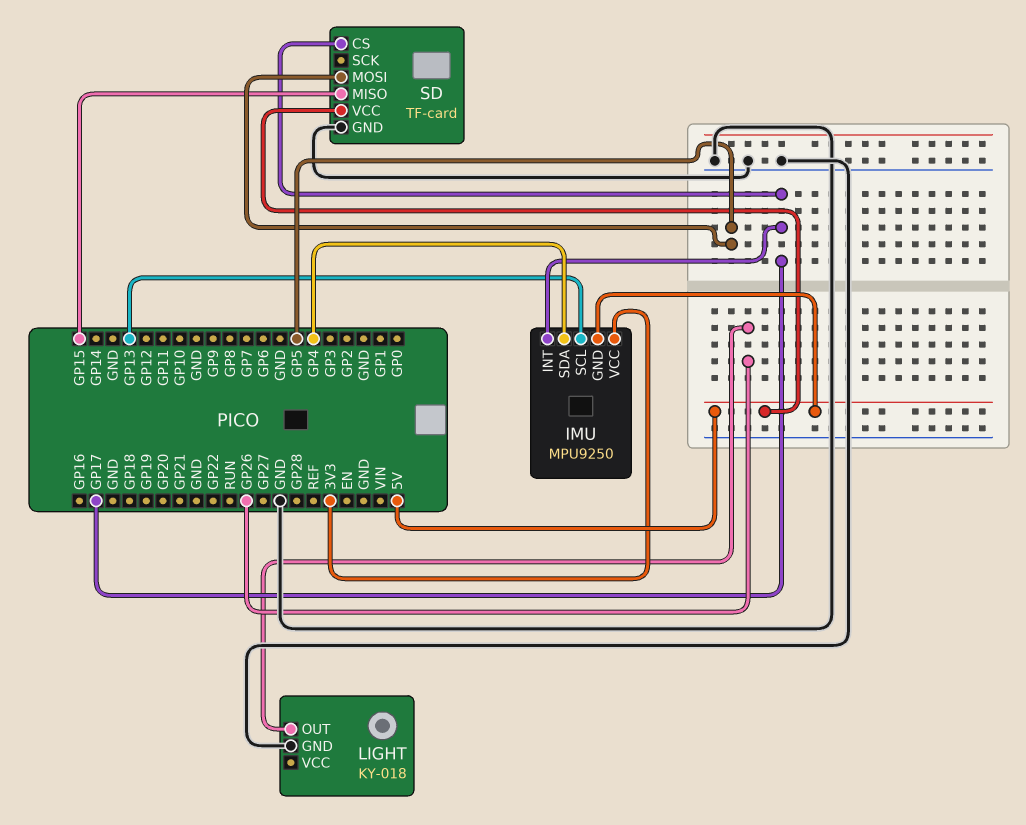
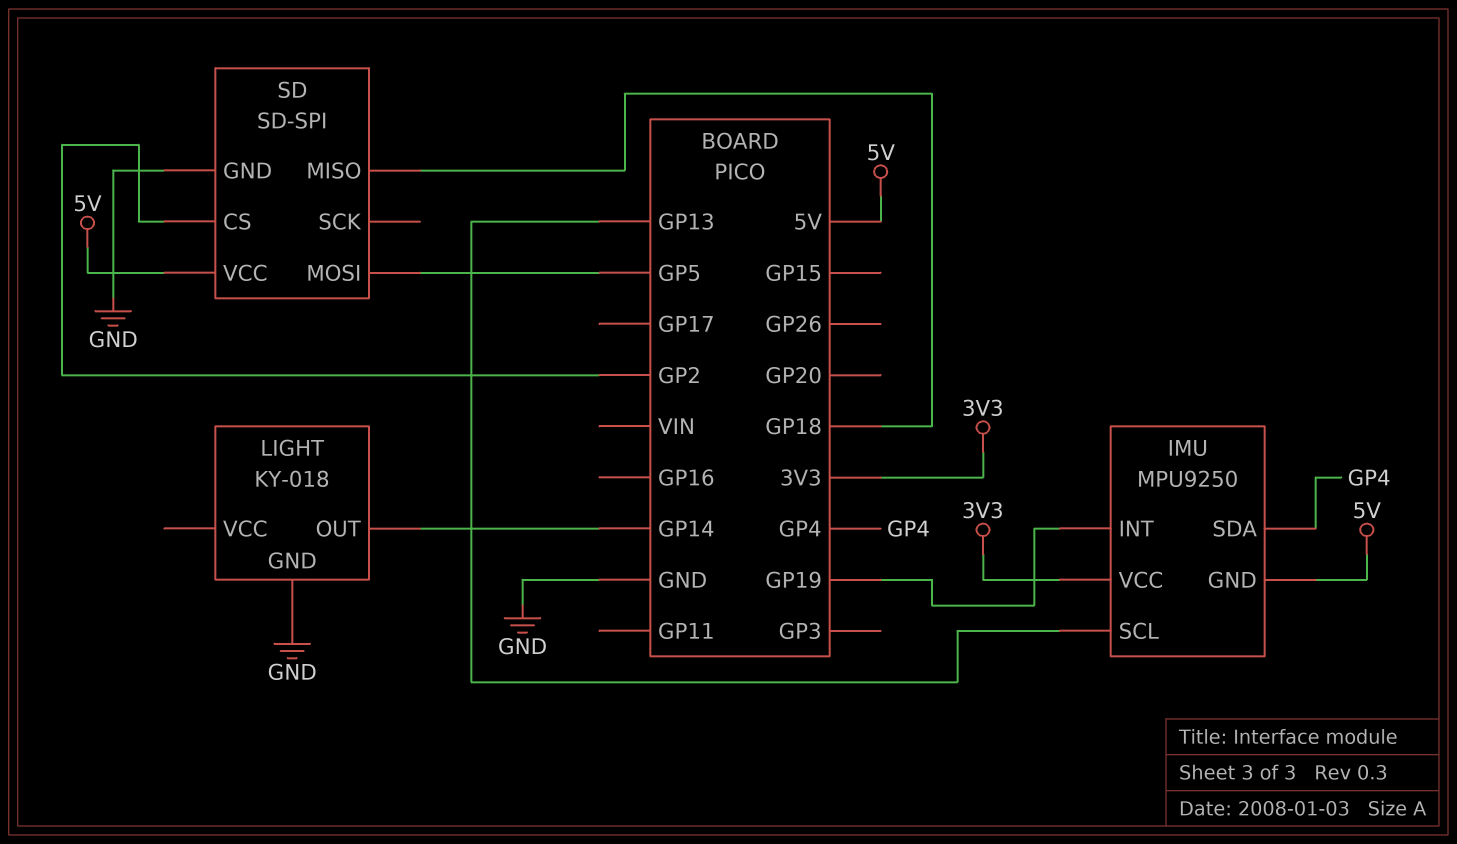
IMU pin INT: GP17 -> GP19
LIGHT pin OUT: GP26 -> GP14
SD: TF-card -> SD-SPI
SD pin CS: GP17 -> GP2
SD pin MISO: GP15 -> GP18

